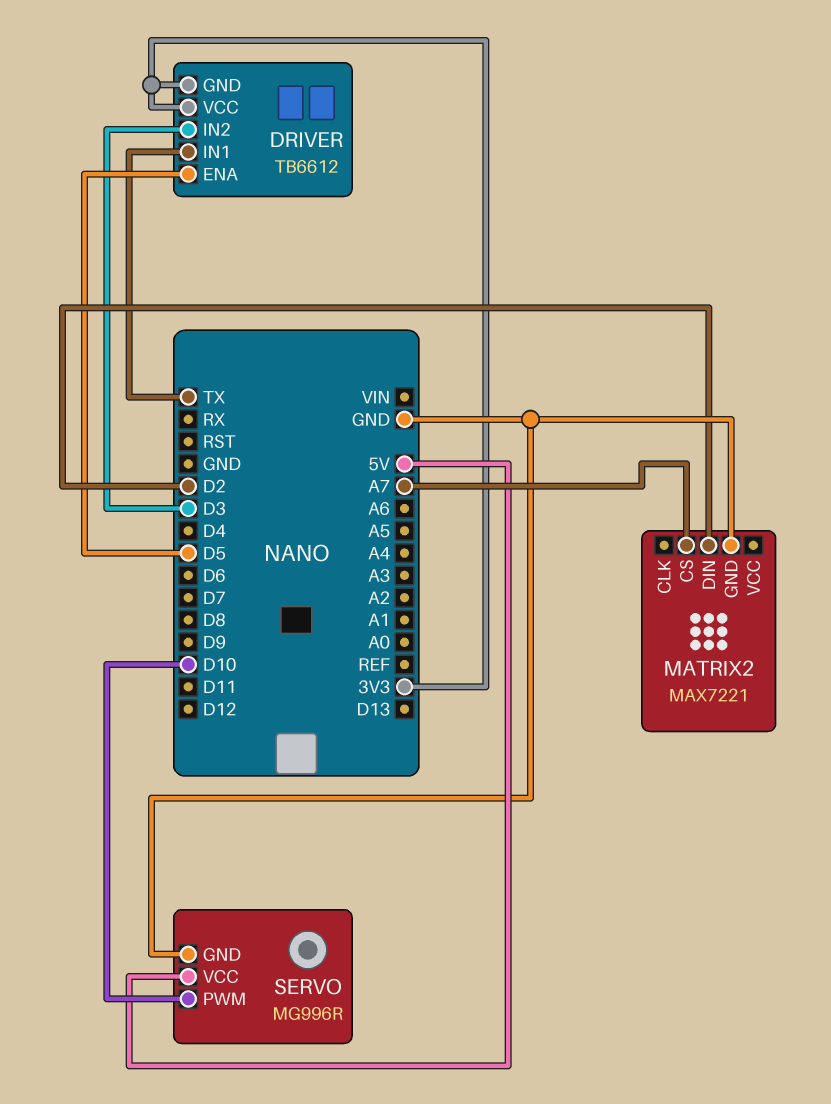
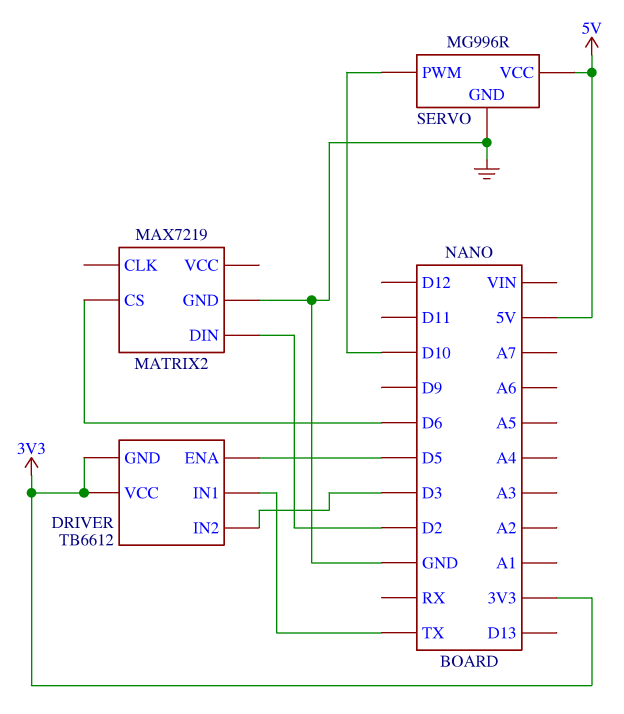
MATRIX2: MAX7221 -> MAX7219
MATRIX2 pin CS: A7 -> D6

